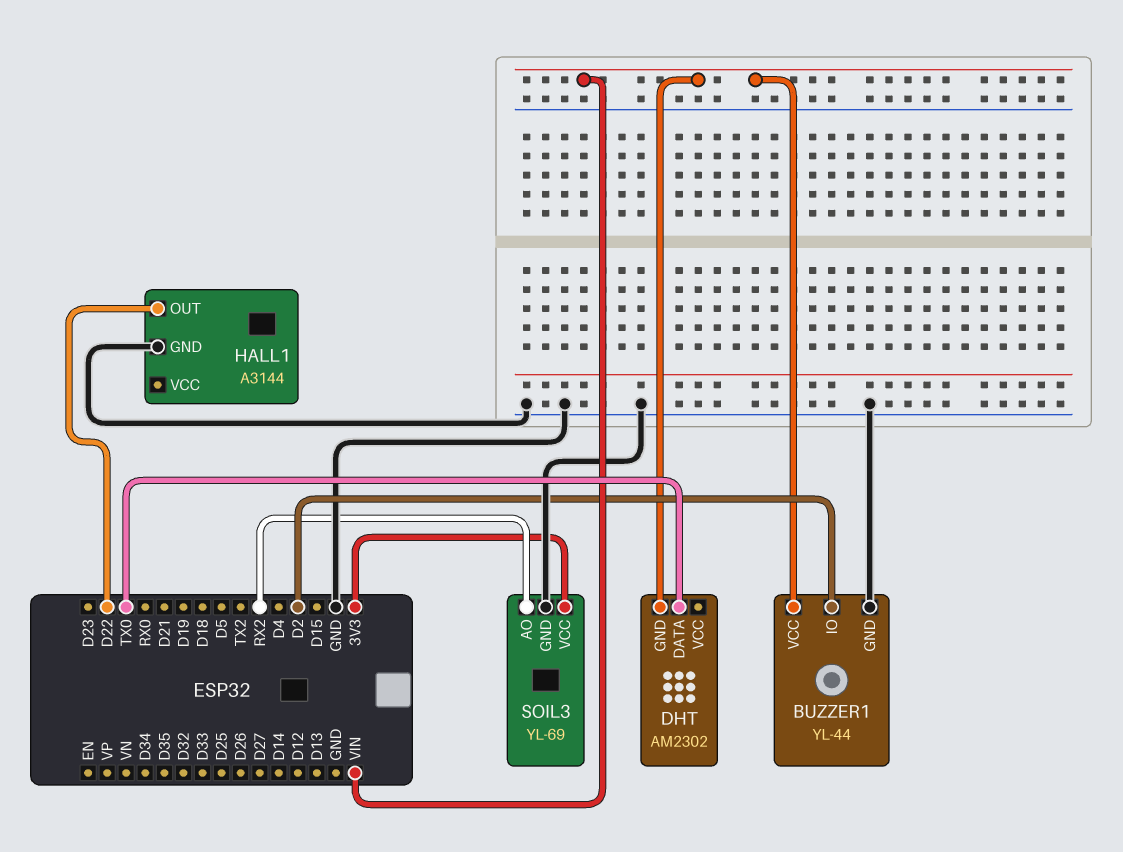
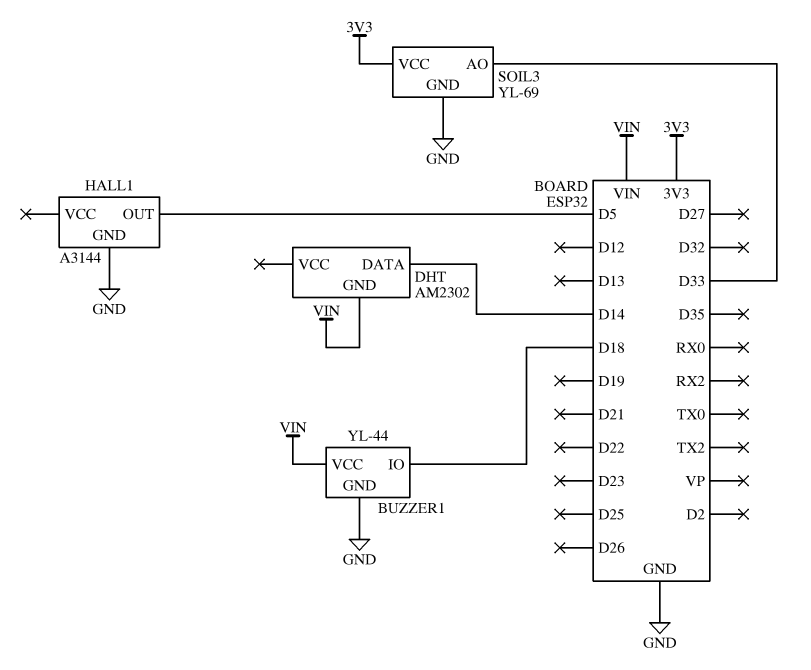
BUZZER1 pin IO: D2 -> D18
DHT pin DATA: TX0 -> D14
HALL1 pin OUT: D22 -> D5
SOIL3 pin AO: RX2 -> D33

